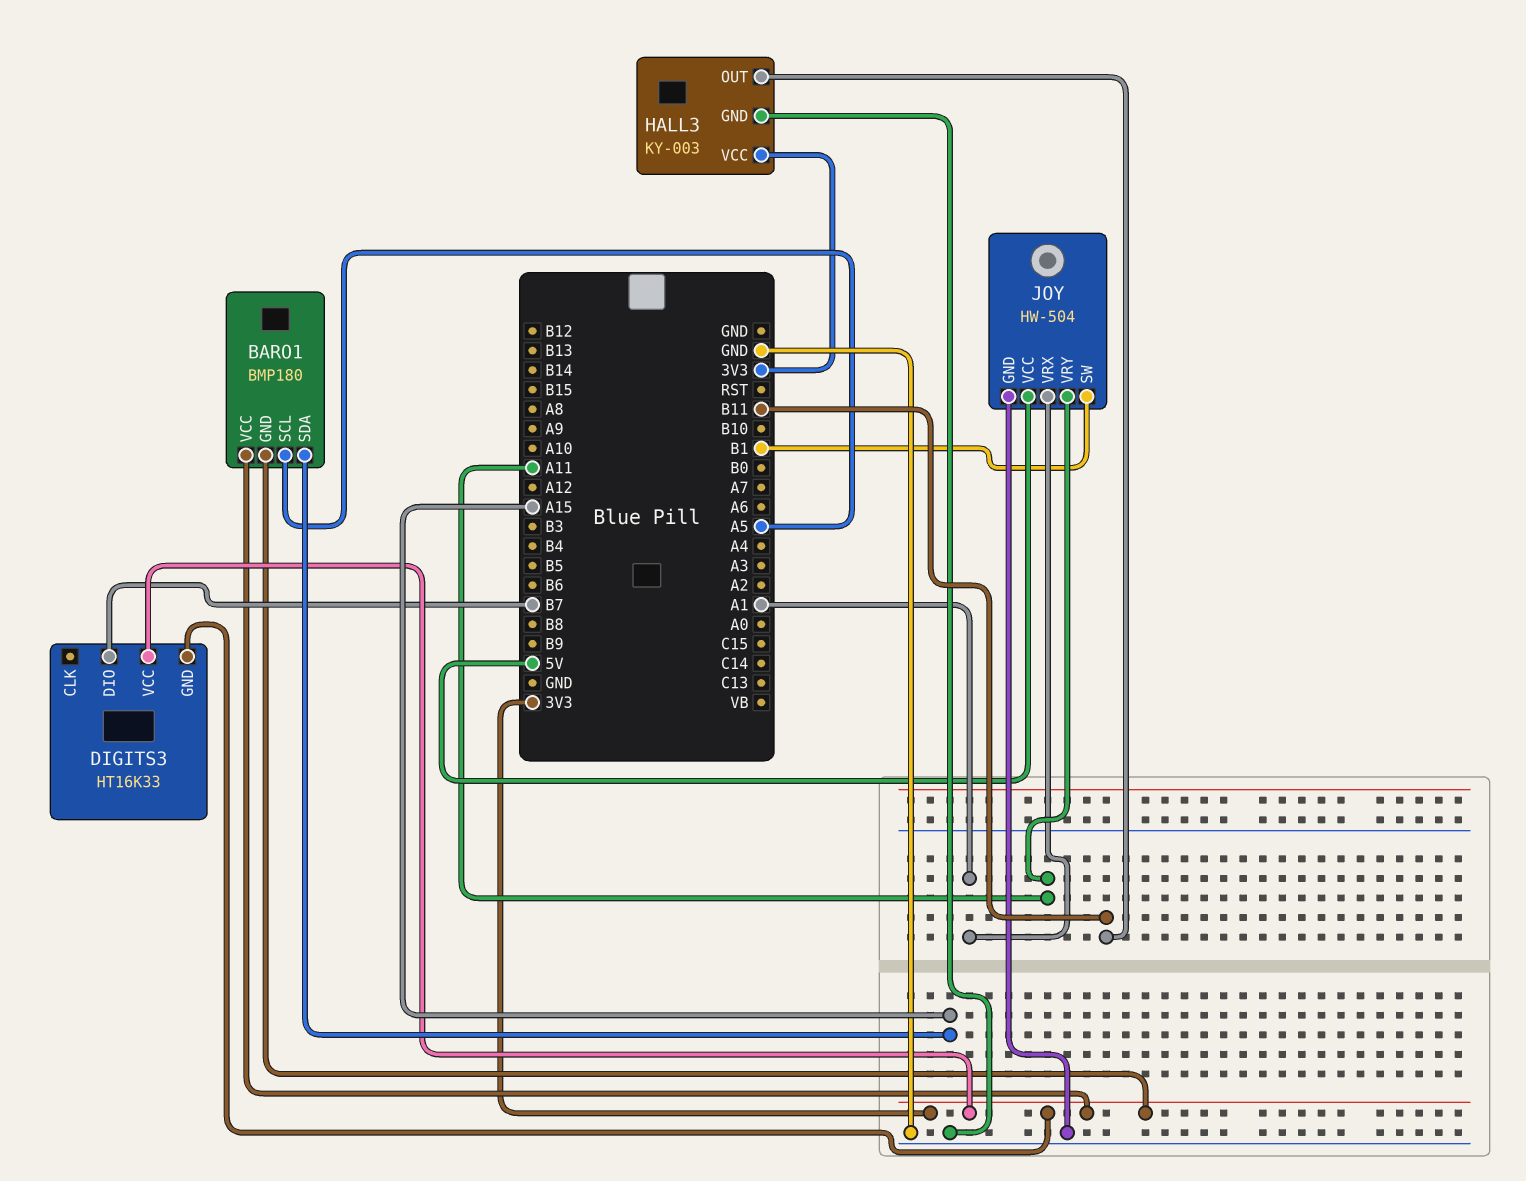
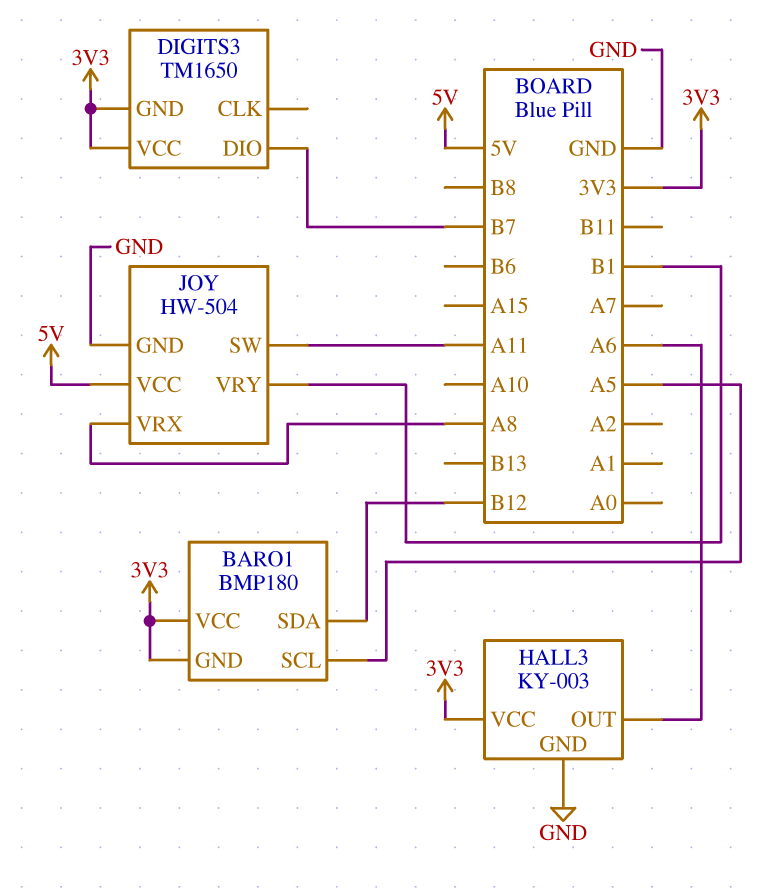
BARO1 pin SDA: A15 -> B12
DIGITS3: HT16K33 -> TM1650
HALL3 pin OUT: B11 -> A6
JOY pin SW: B1 -> A11
JOY pin VRX: A1 -> A8
JOY pin VRY: A11 -> B1

